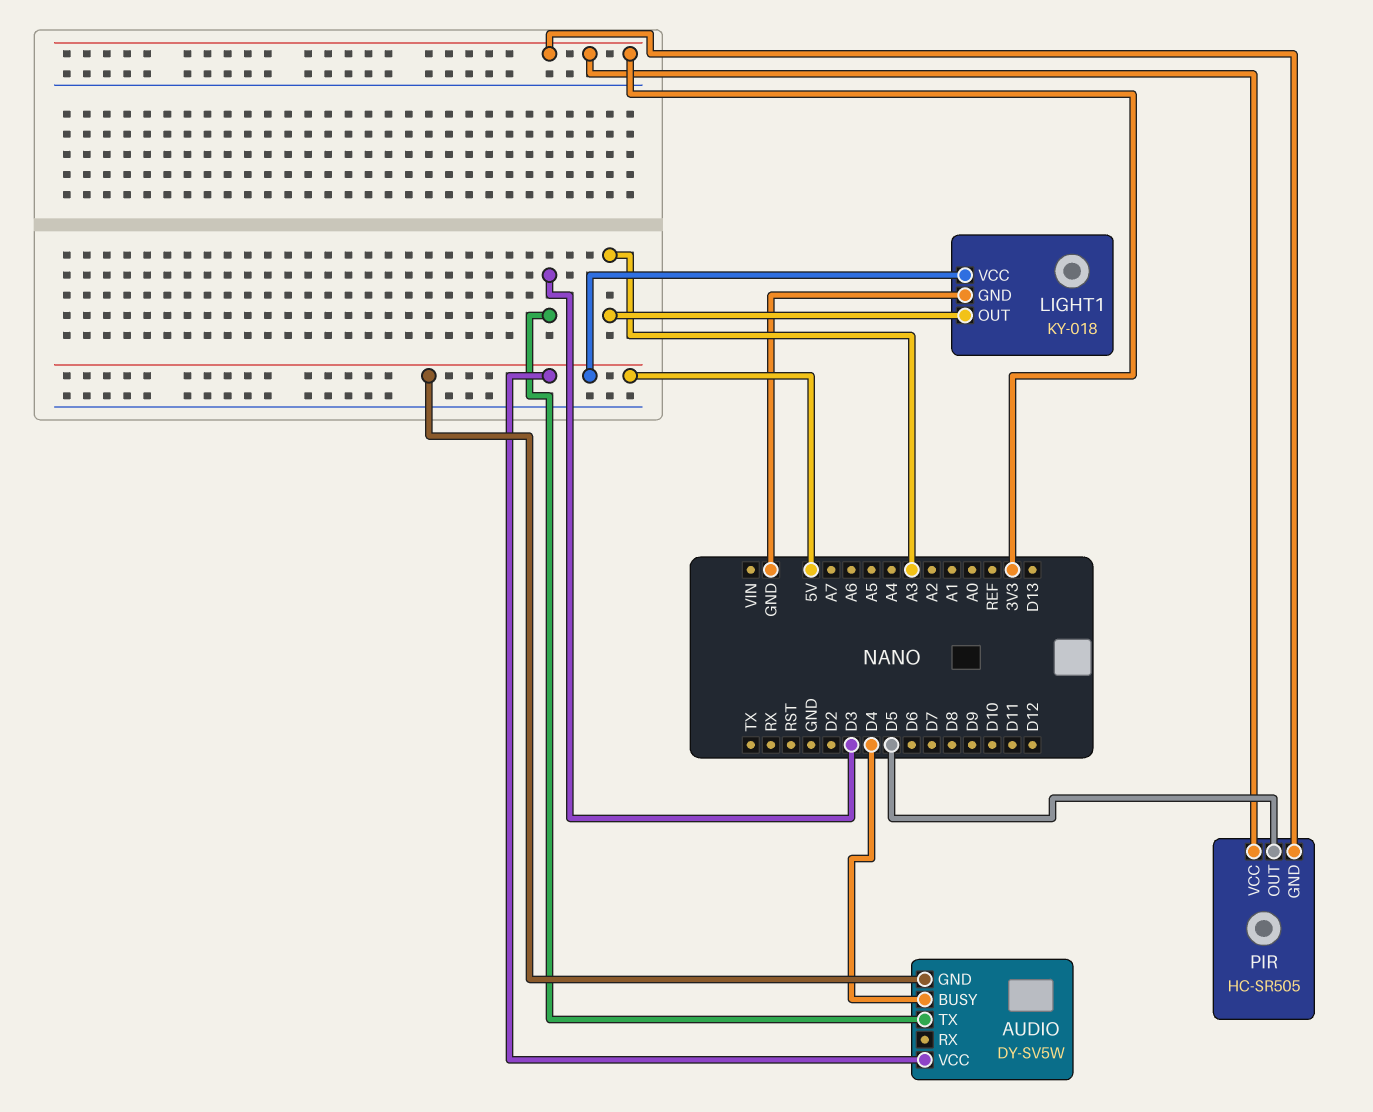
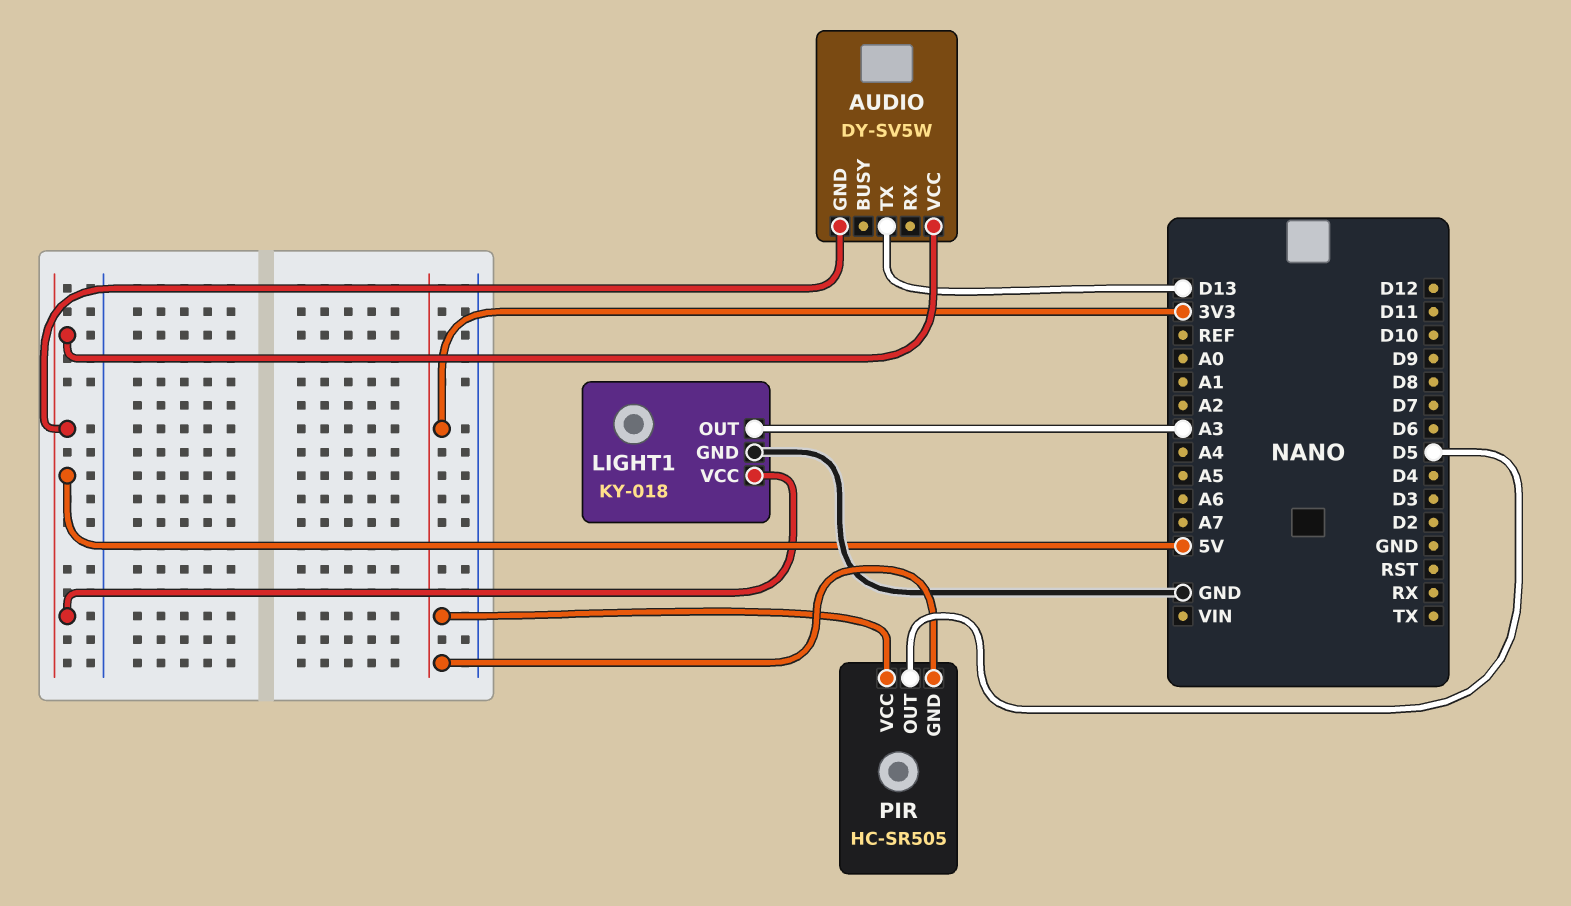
AUDIO pin BUSY: D4 -> none
AUDIO pin TX: D3 -> D13

